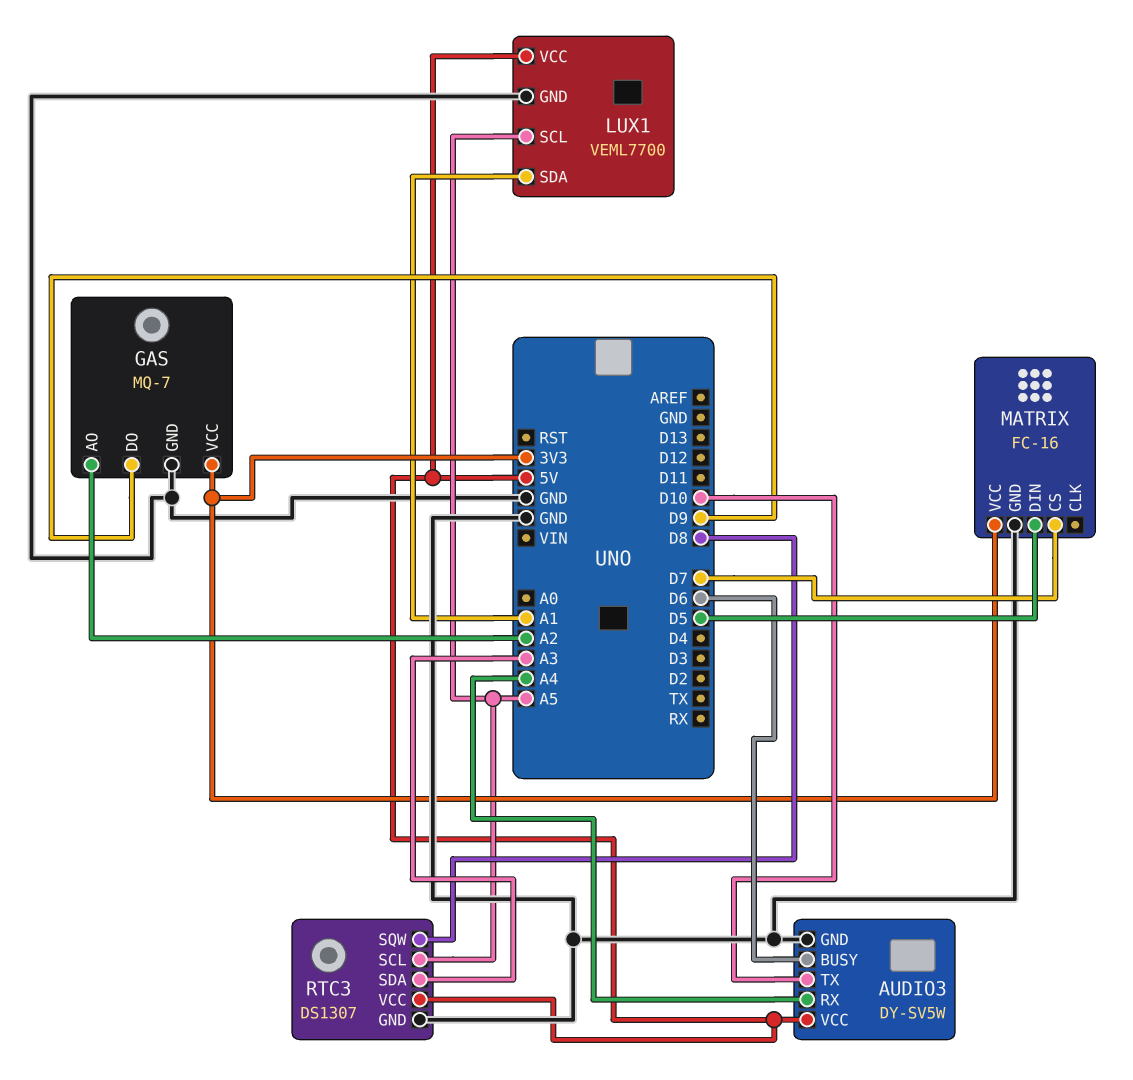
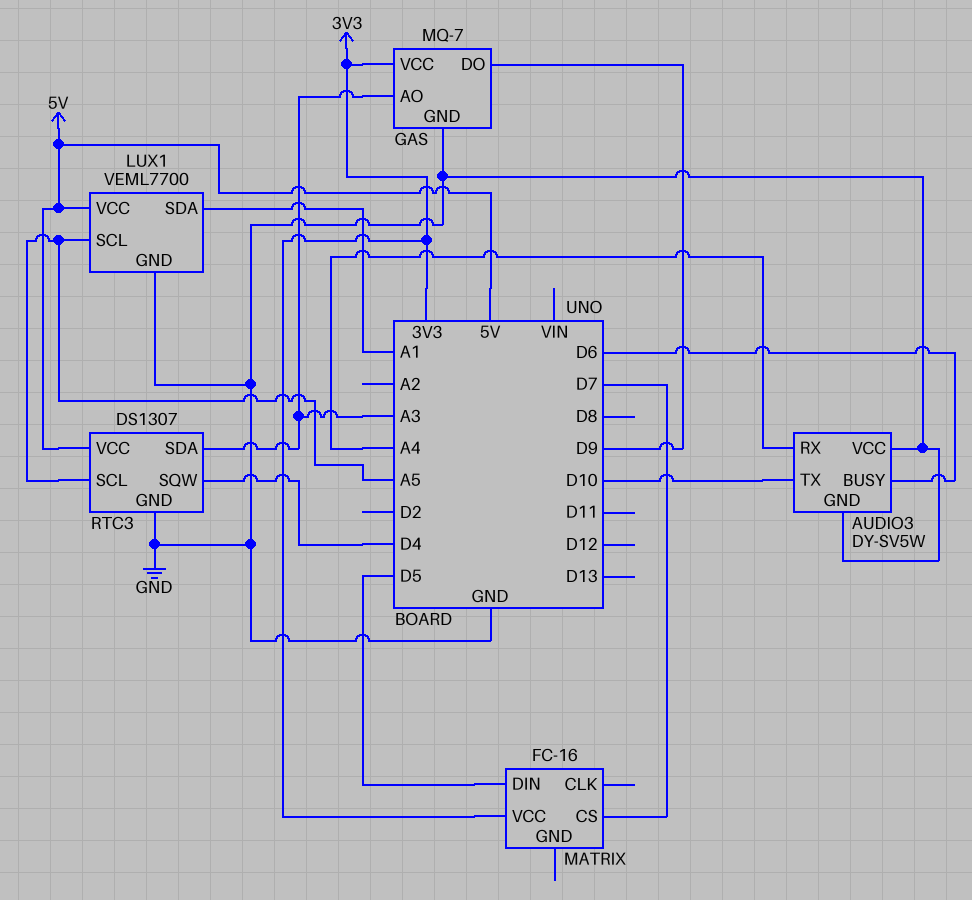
AUDIO3 pin VCC: 5V -> GND
GAS pin AO: A2 -> A3
MATRIX pin GND: GND -> none
RTC3 pin SQW: D8 -> D4

